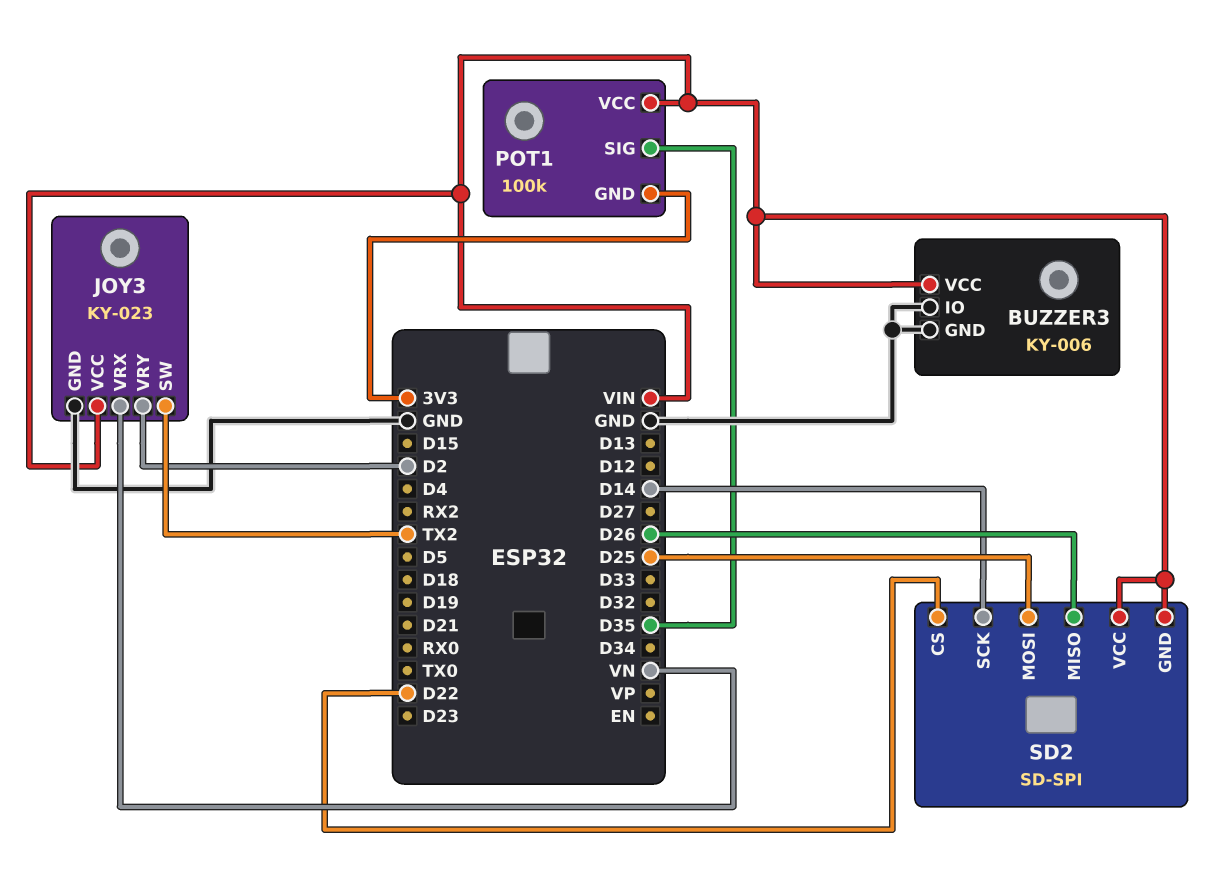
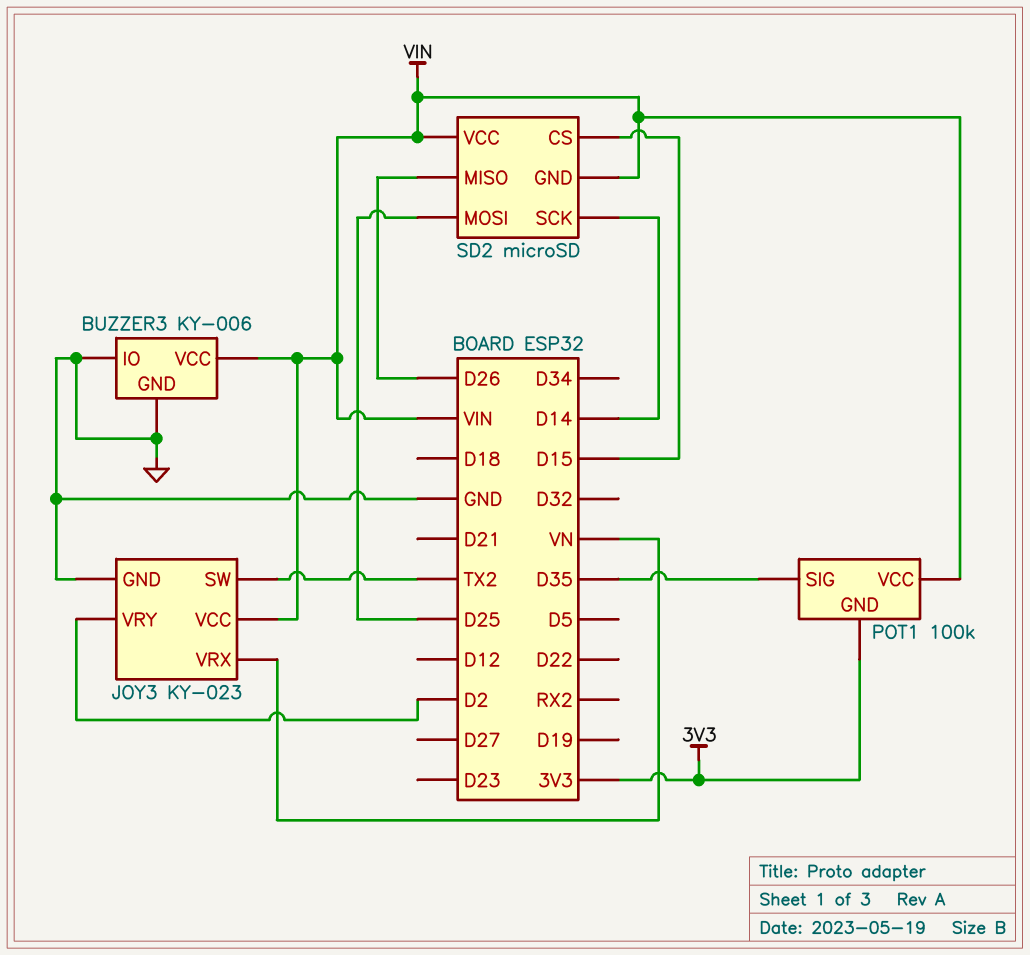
SD2: SD-SPI -> microSD
SD2 pin CS: D22 -> D15

